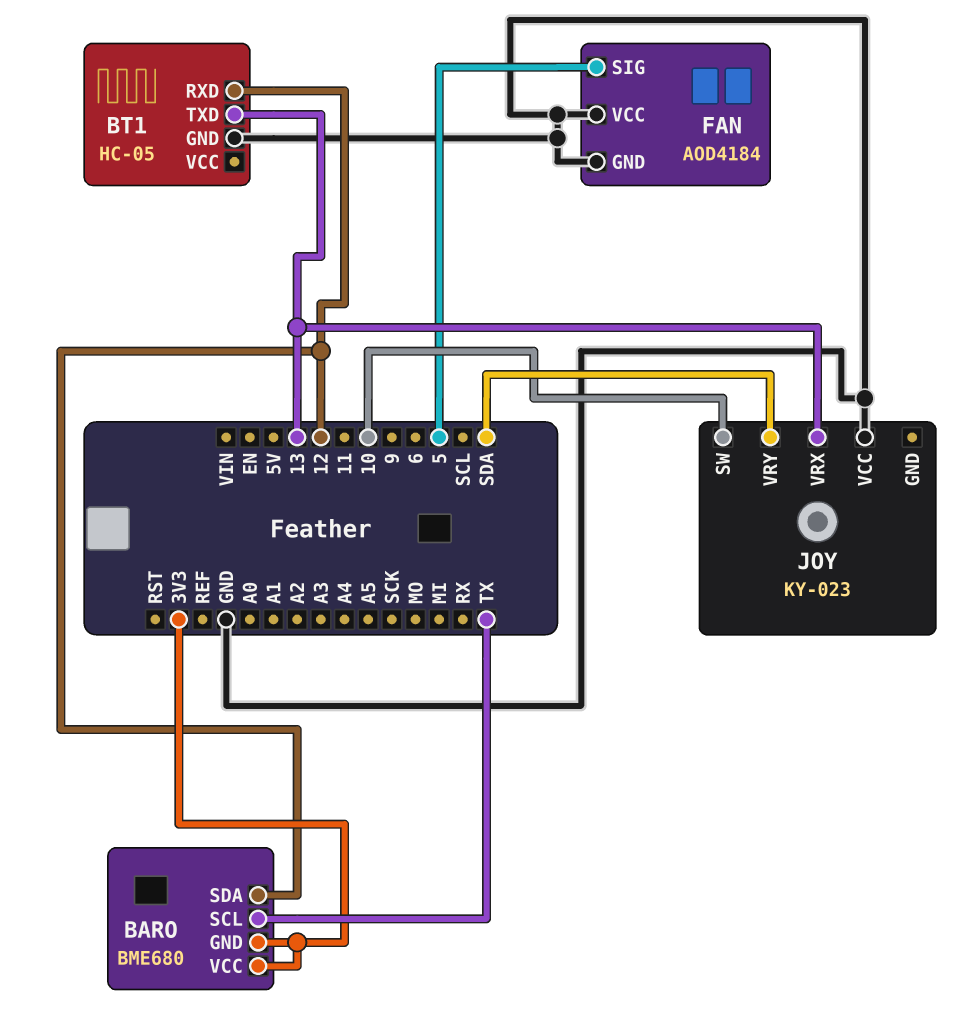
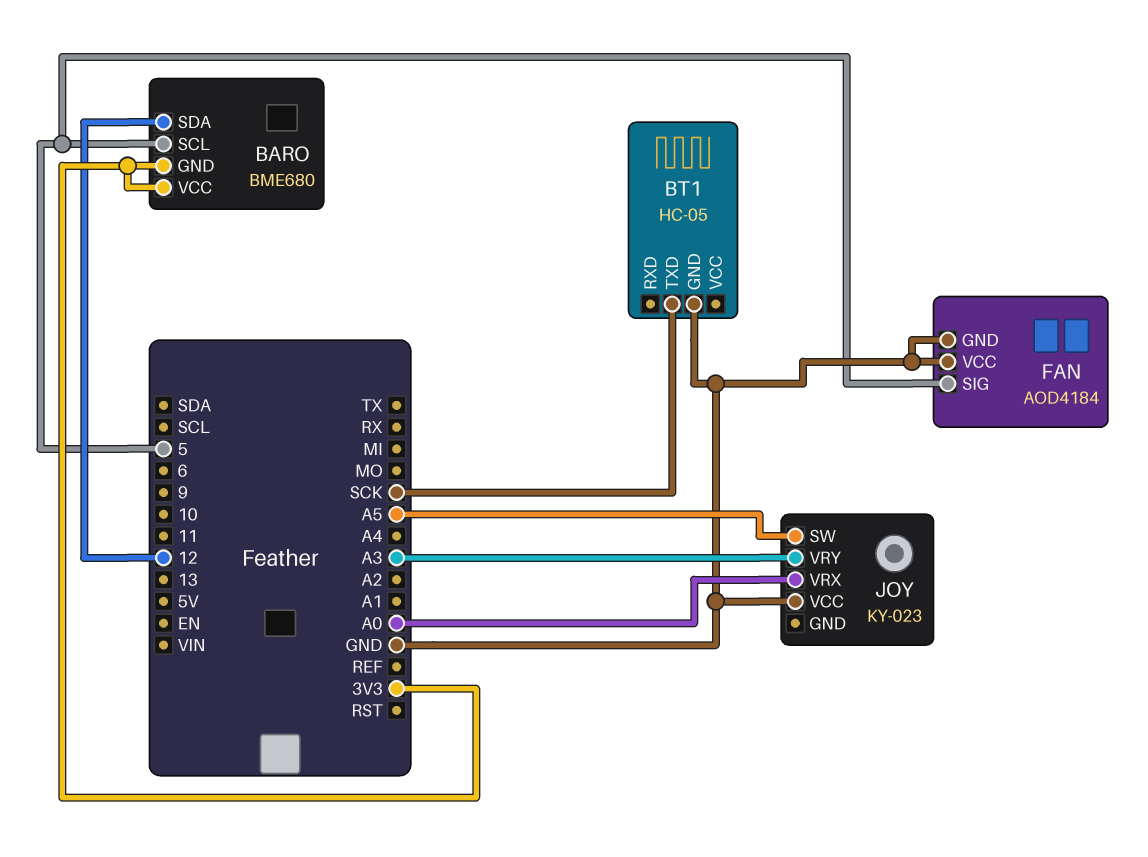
BARO pin SCL: TX -> 5
BT1 pin RXD: 12 -> none
BT1 pin TXD: 13 -> SCK
JOY pin SW: 10 -> A5
JOY pin VRX: 13 -> A0
JOY pin VRY: SDA -> A3

